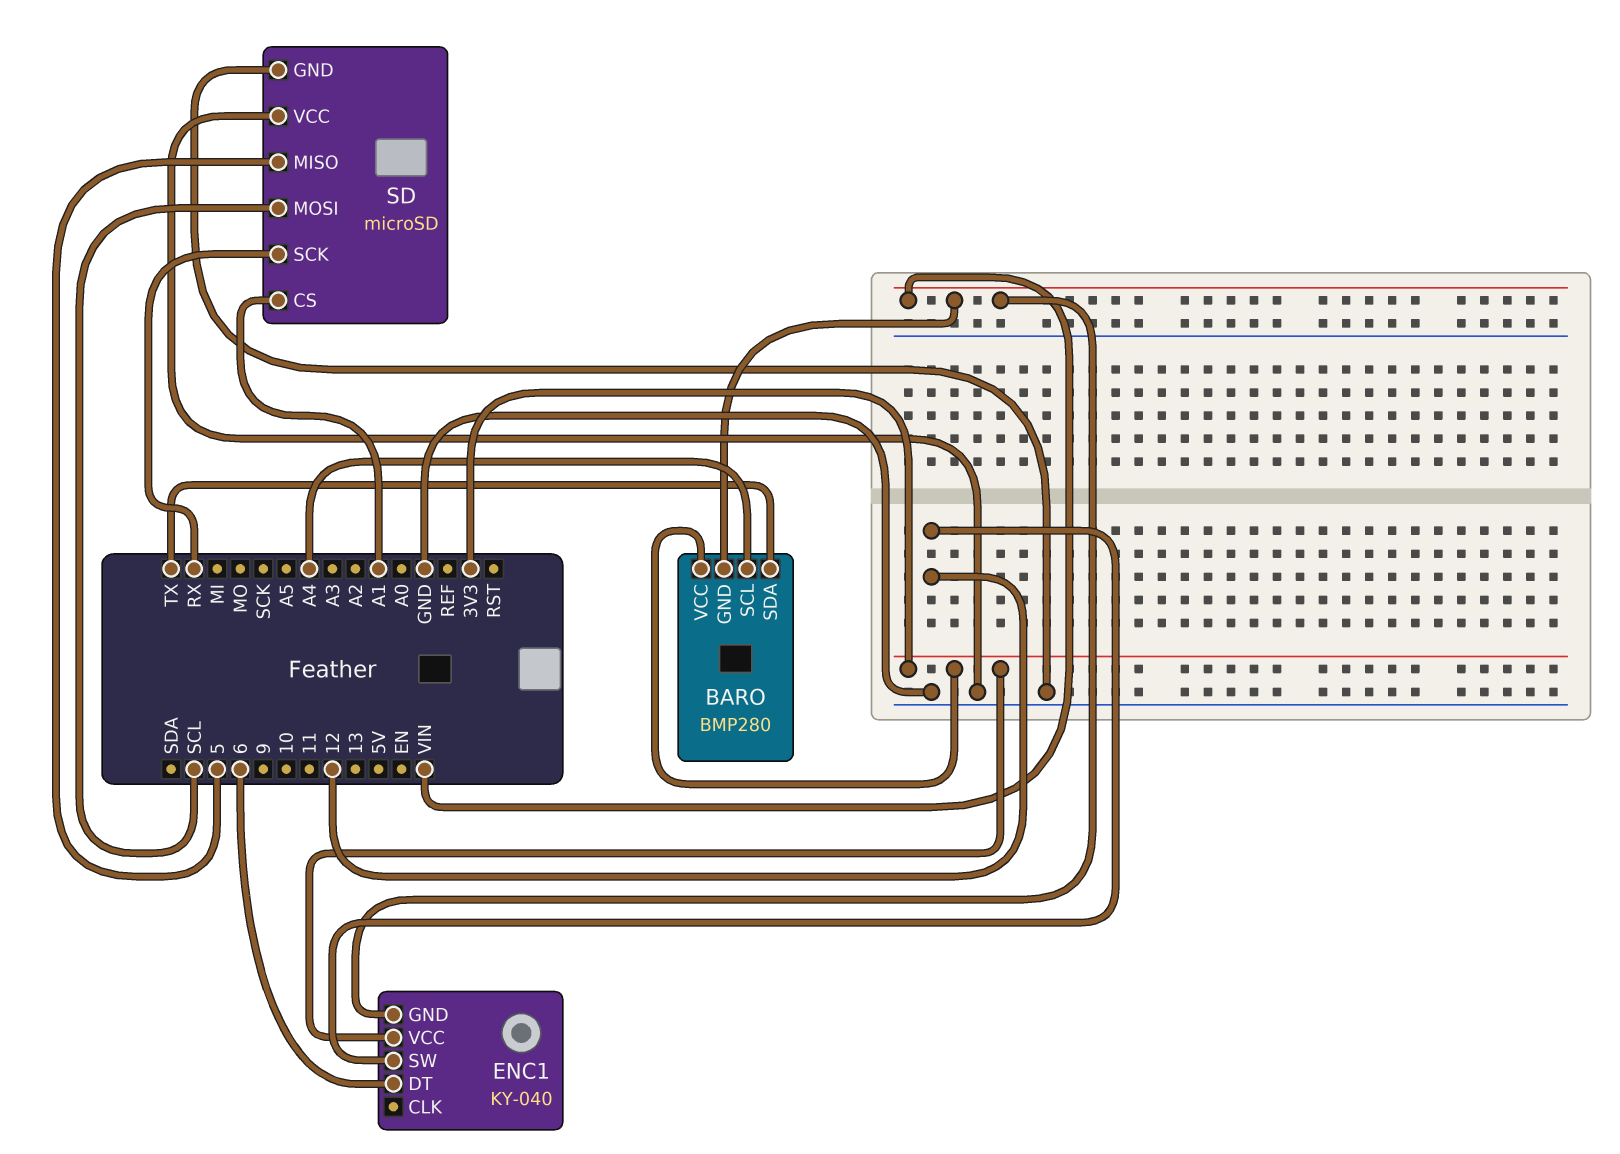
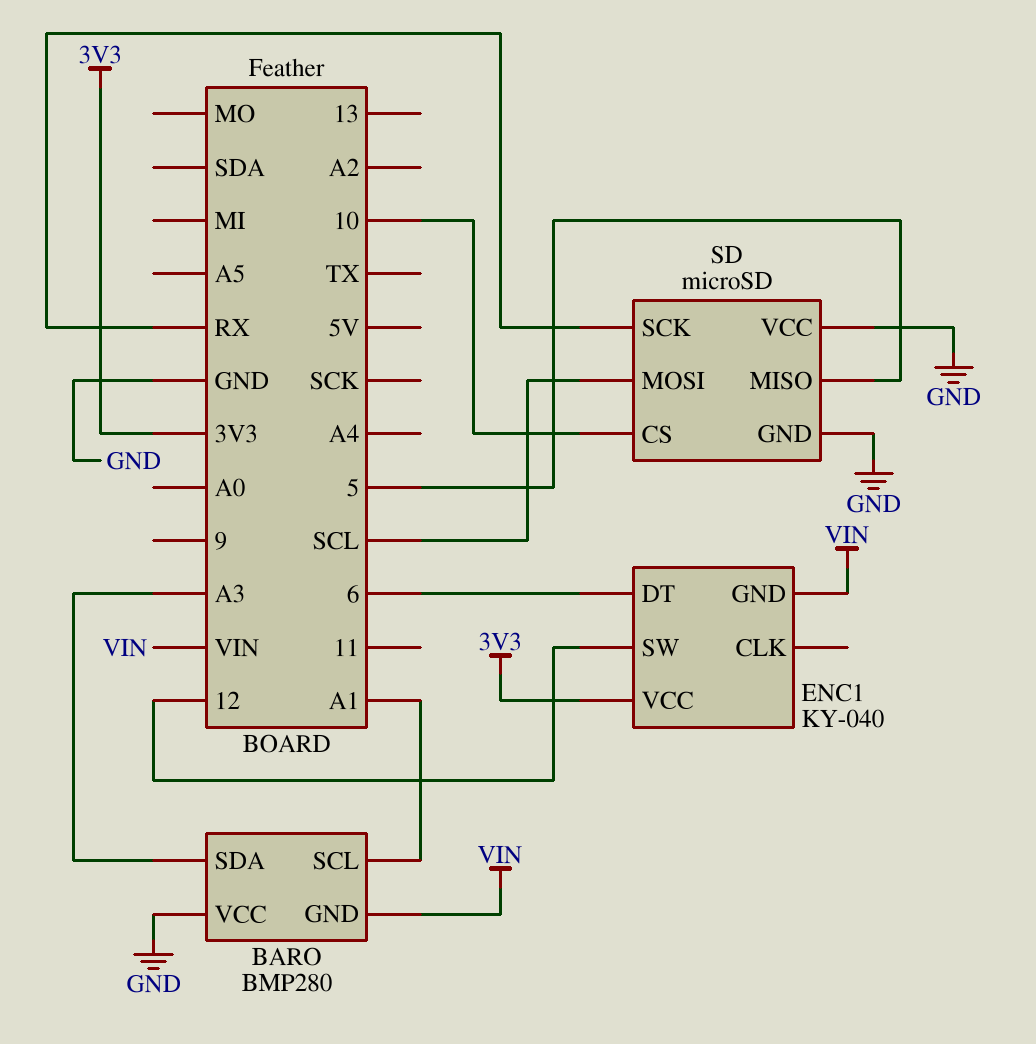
BARO pin SCL: A4 -> A1
BARO pin SDA: TX -> A3
BARO pin VCC: 3V3 -> GND
SD pin CS: A1 -> 10

